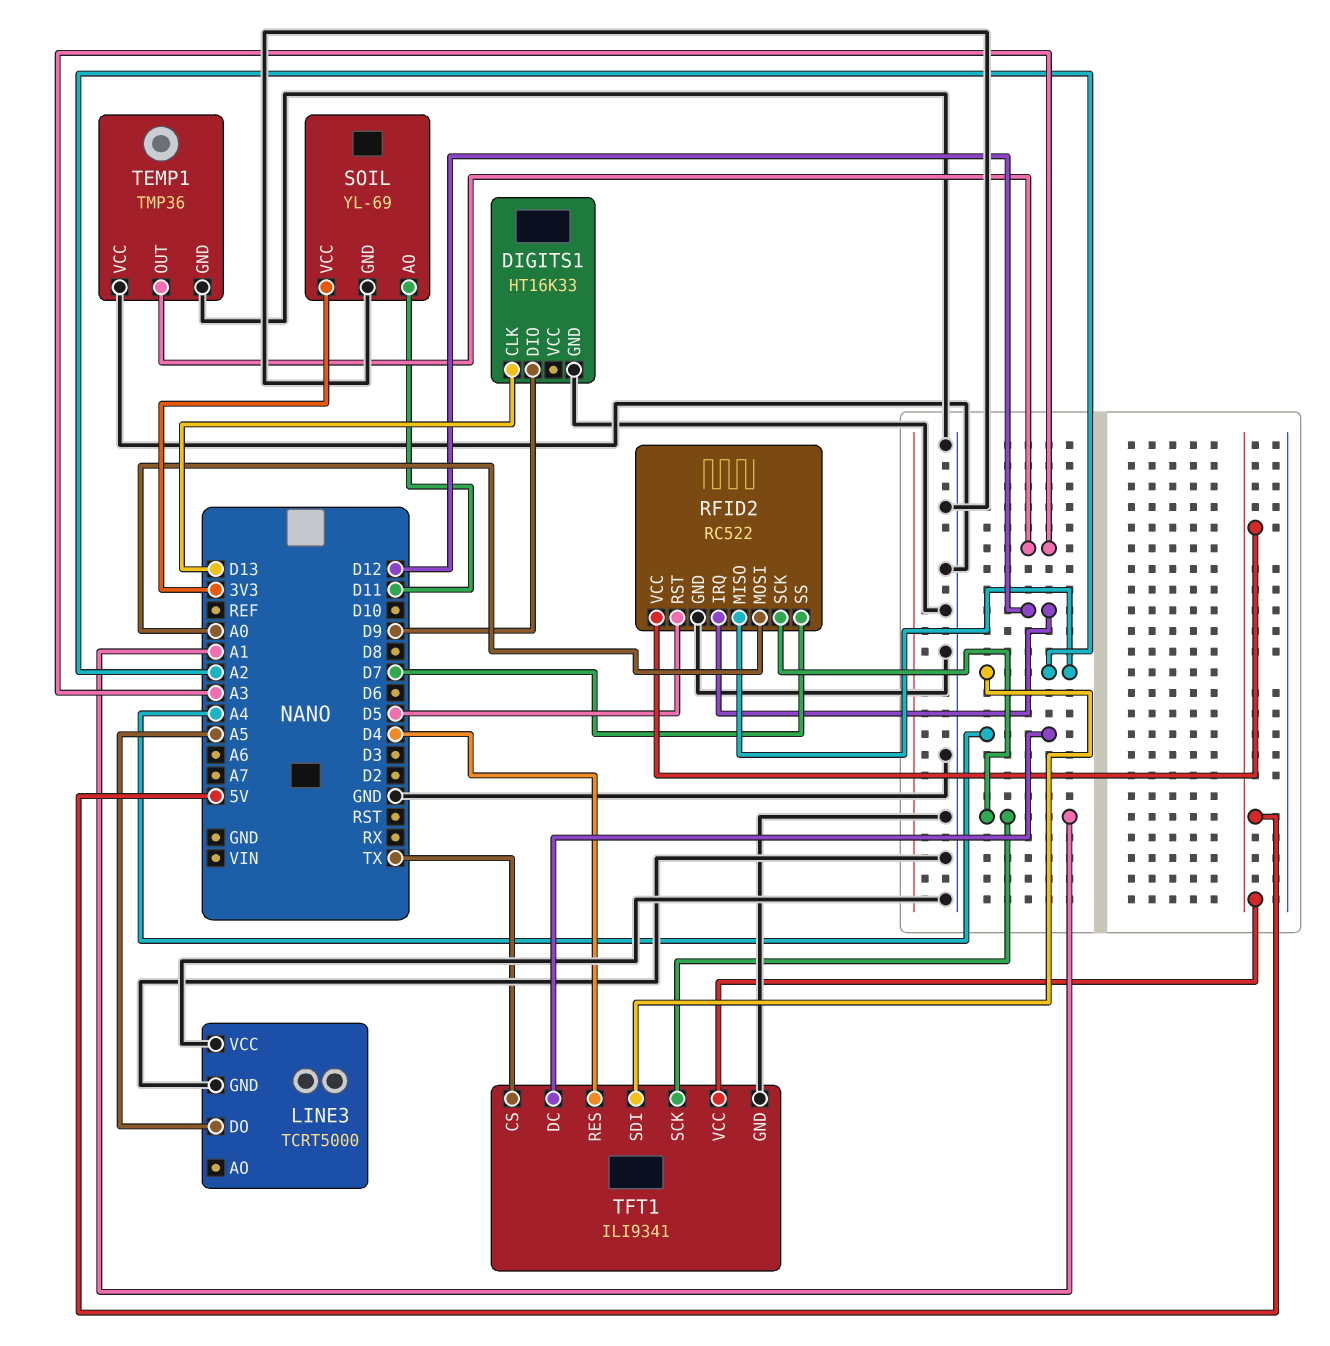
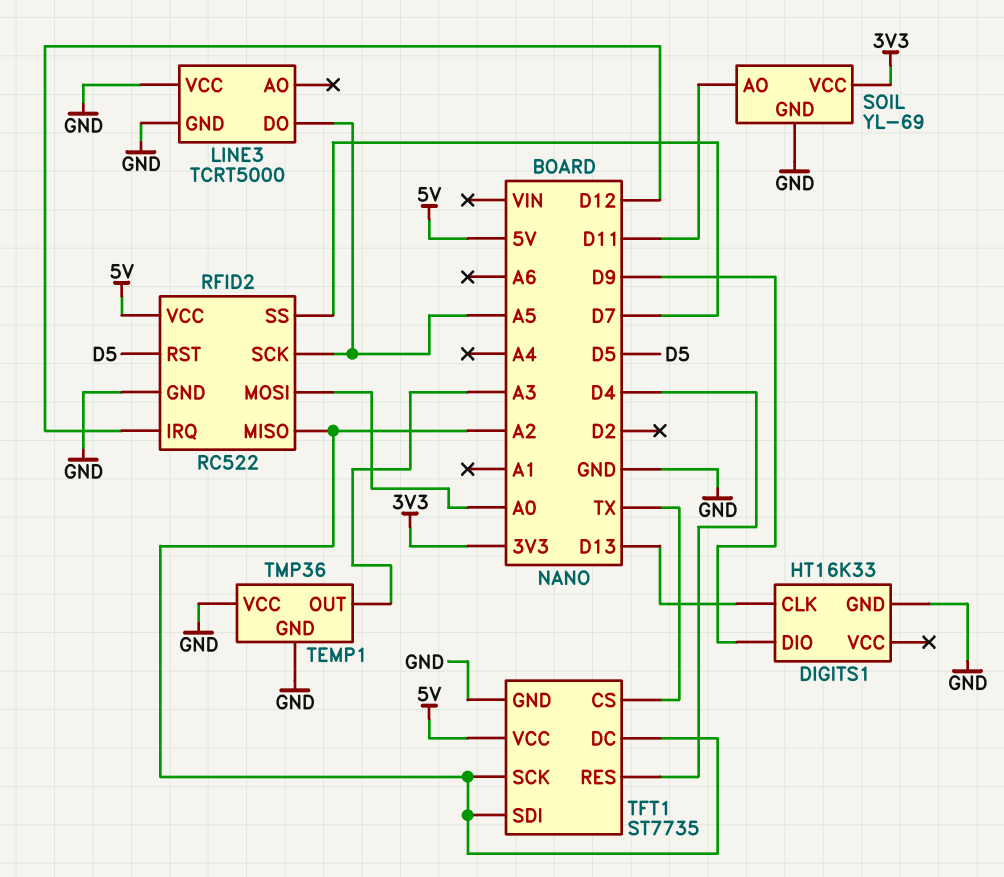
RFID2 pin SCK: A1 -> A5
TFT1: ILI9341 -> ST7735
TFT1 pin DC: A4 -> A2
TFT1 pin SCK: A1 -> A2

